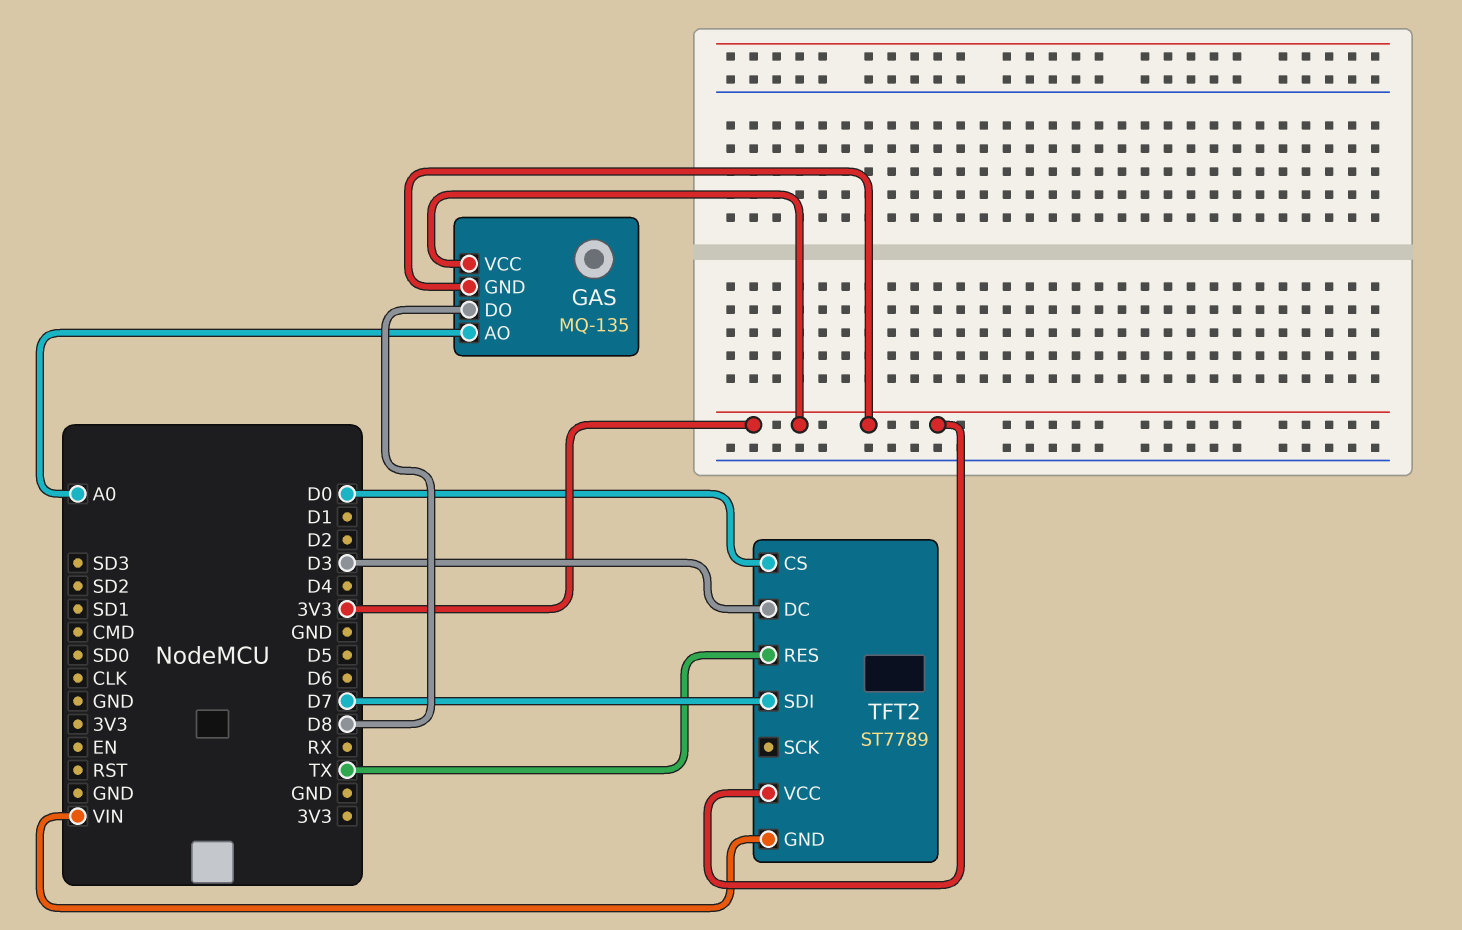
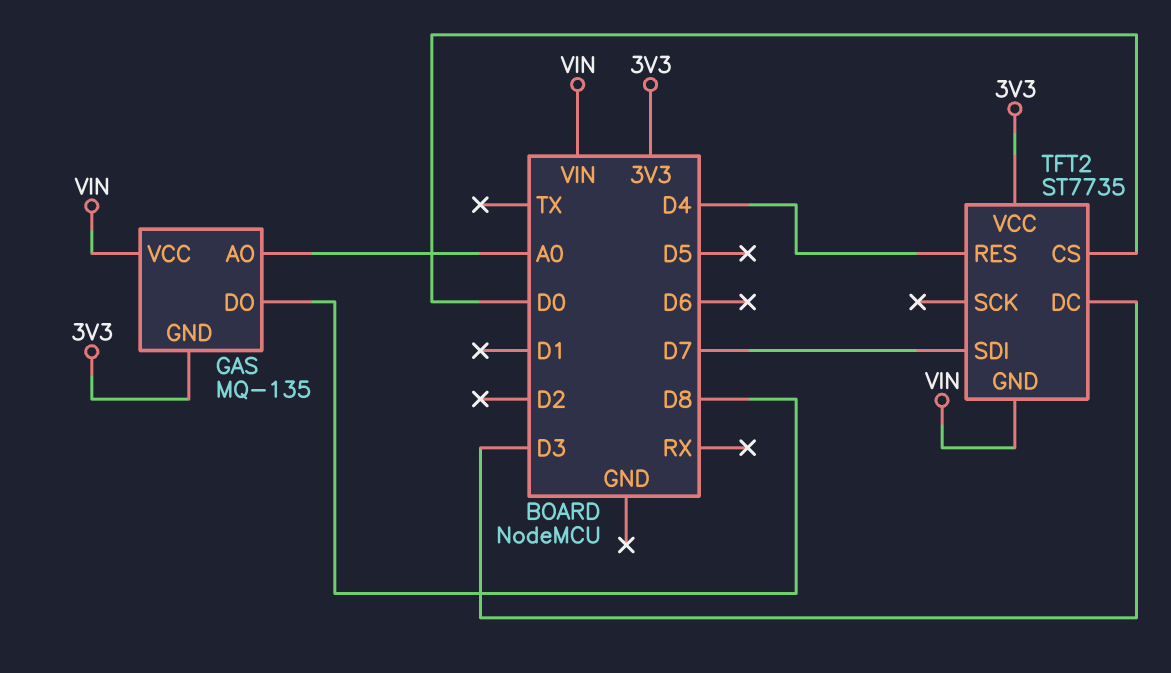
GAS pin VCC: 3V3 -> VIN
TFT2: ST7789 -> ST7735
TFT2 pin RES: TX -> D4

